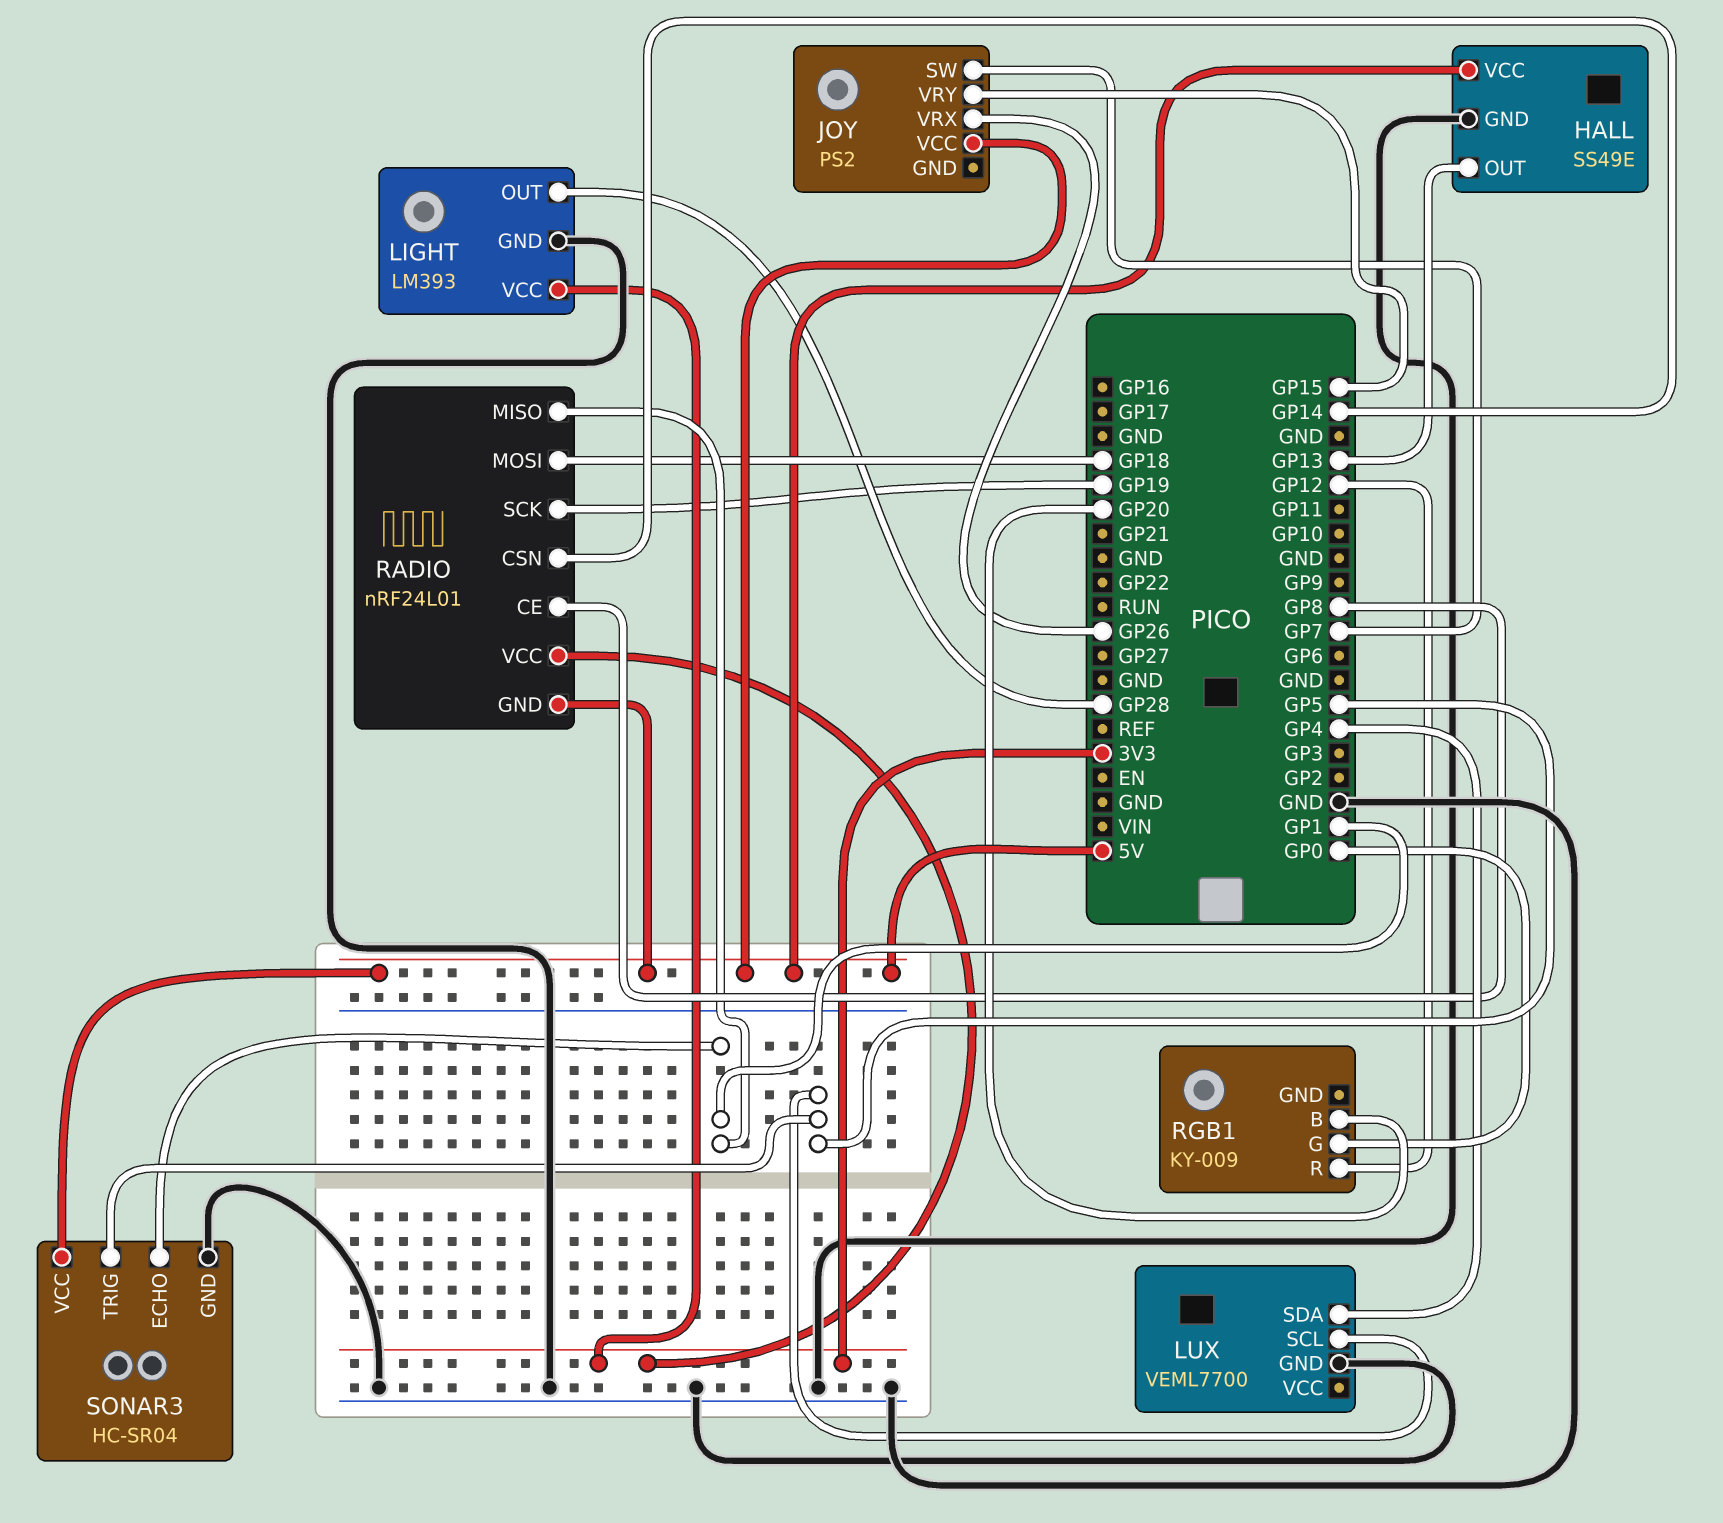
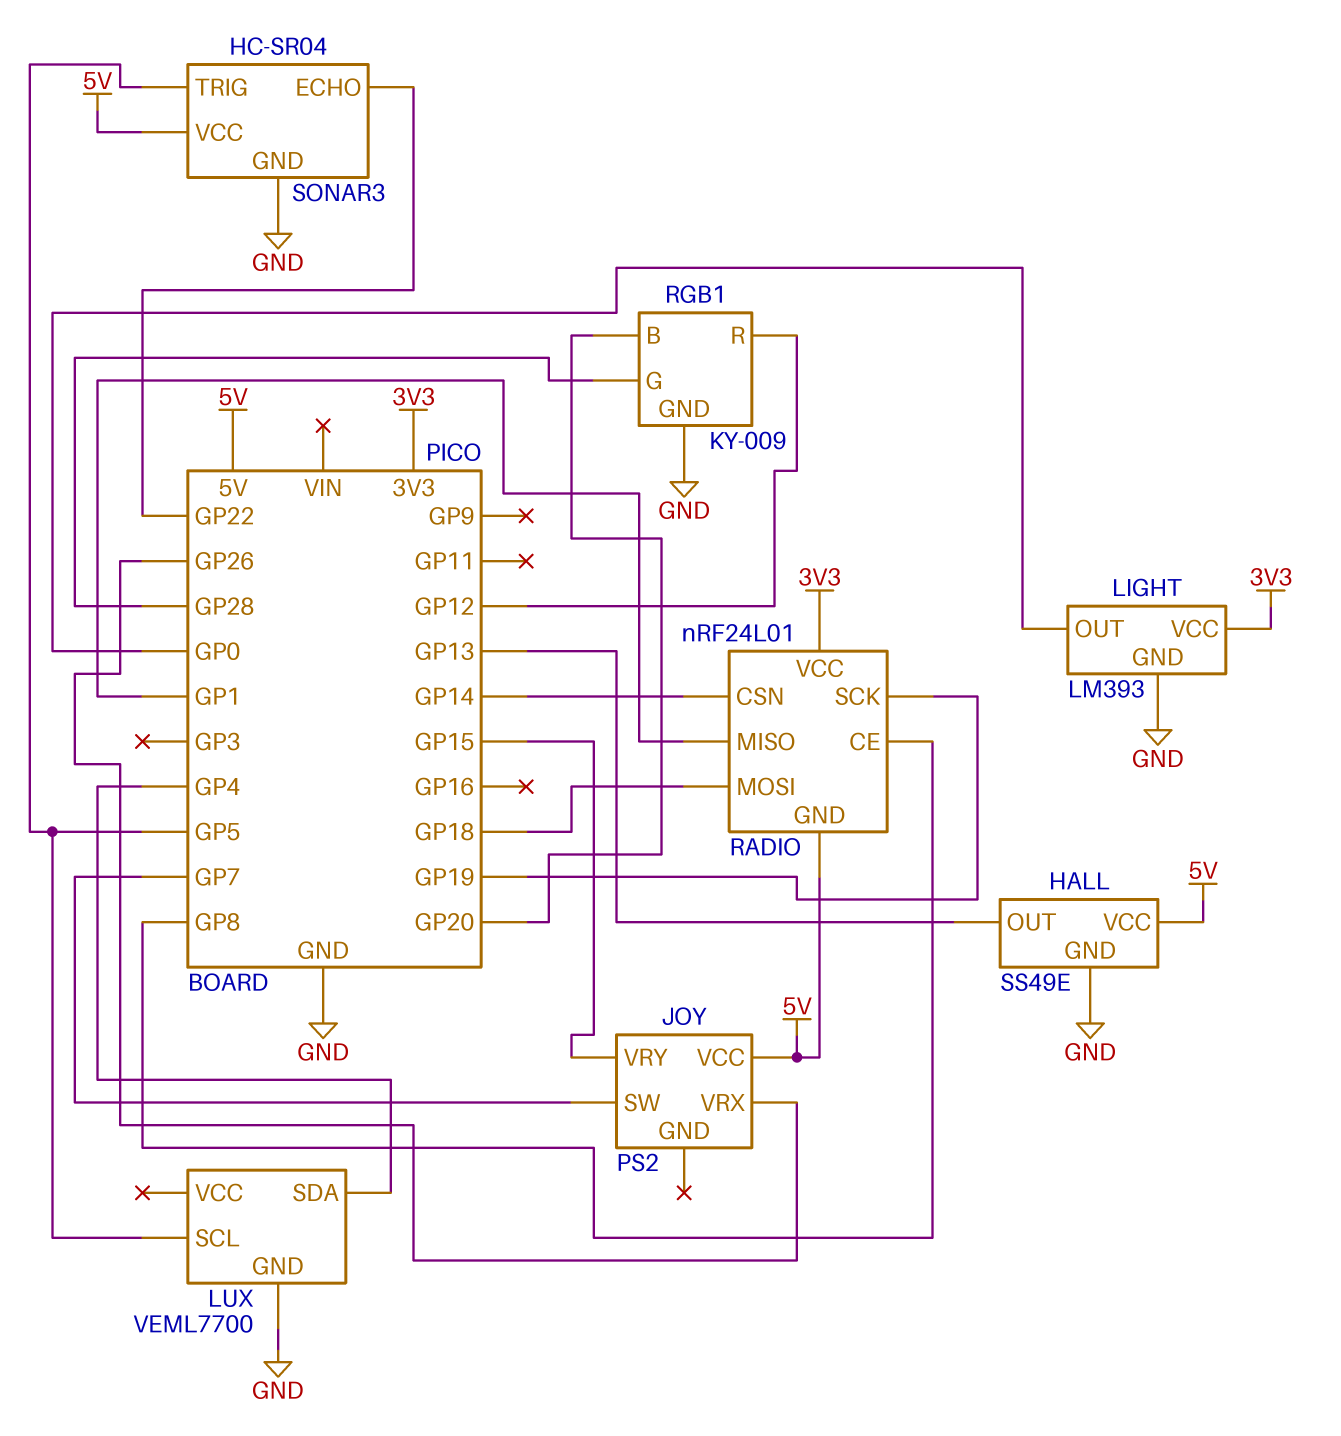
LIGHT pin OUT: GP28 -> GP0
RGB1 pin G: GP0 -> GP28
RGB1 pin GND: none -> GND
SONAR3 pin ECHO: GP1 -> GP22

